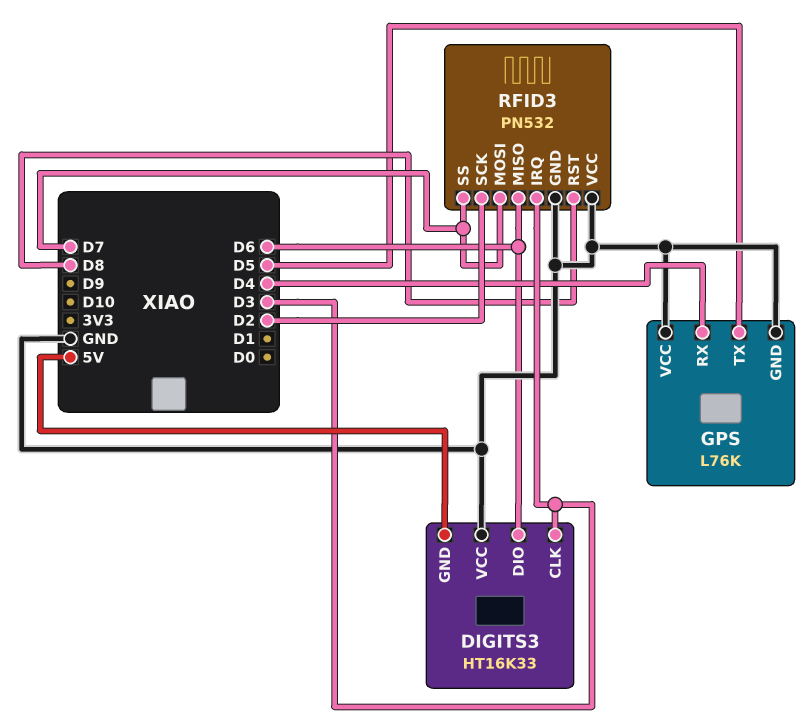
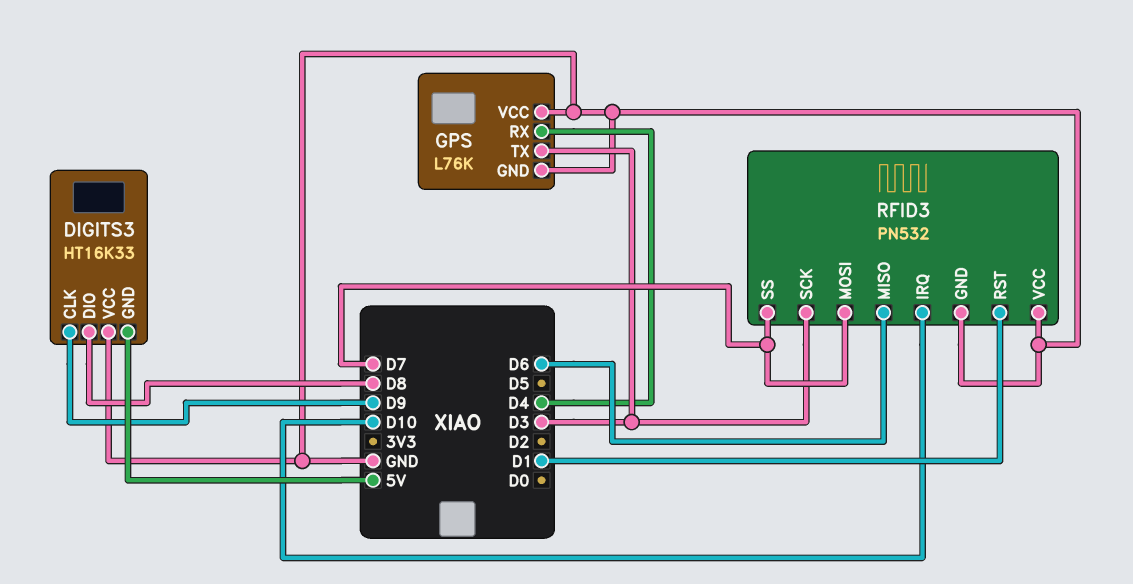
DIGITS3 pin CLK: D3 -> D9
DIGITS3 pin DIO: D6 -> D8
GPS pin TX: D5 -> D3
RFID3 pin IRQ: D3 -> D10
RFID3 pin RST: D8 -> D1
RFID3 pin SCK: D2 -> D3

